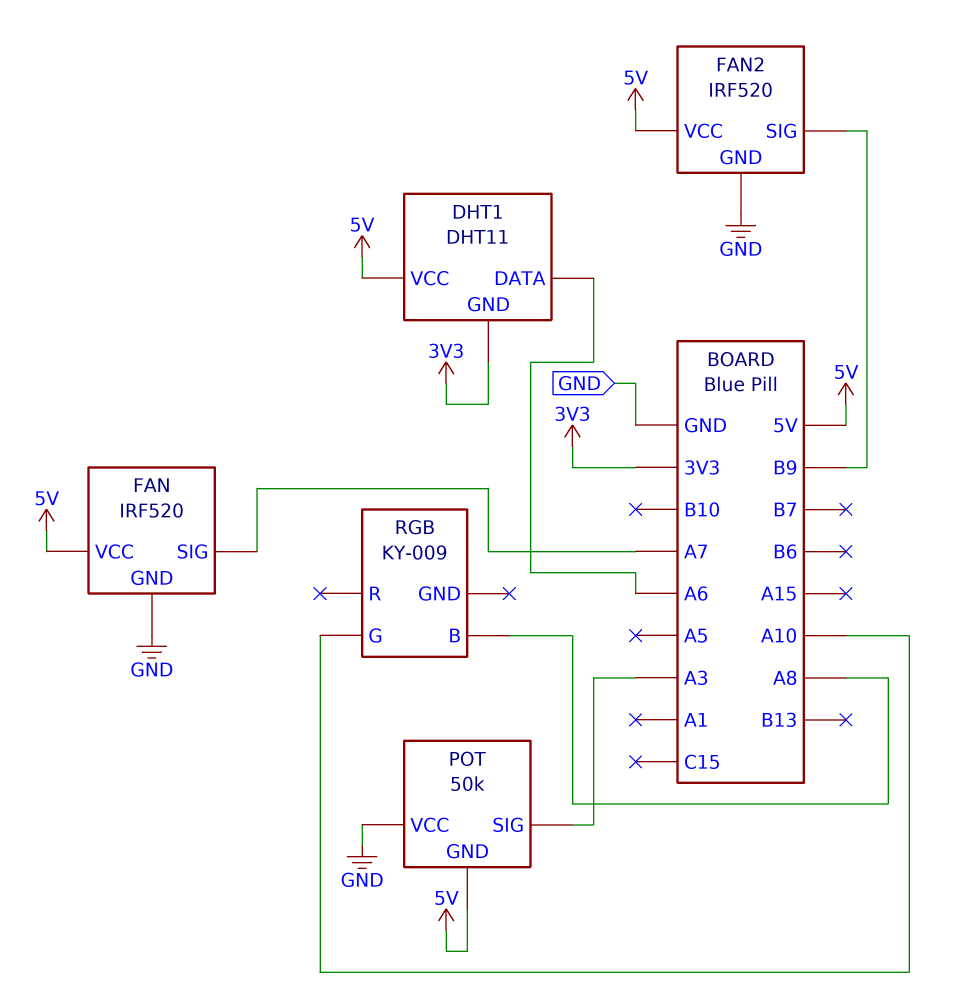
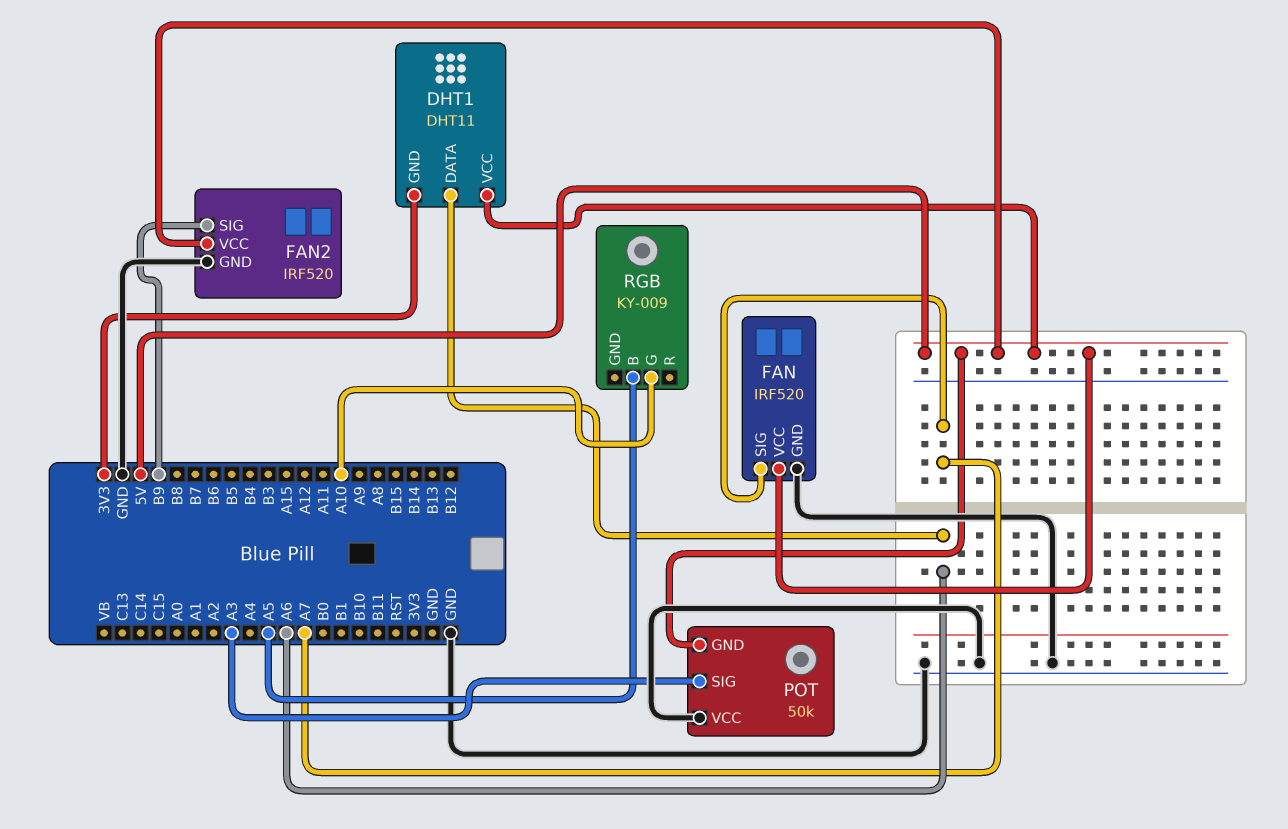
RGB pin B: A8 -> A5

